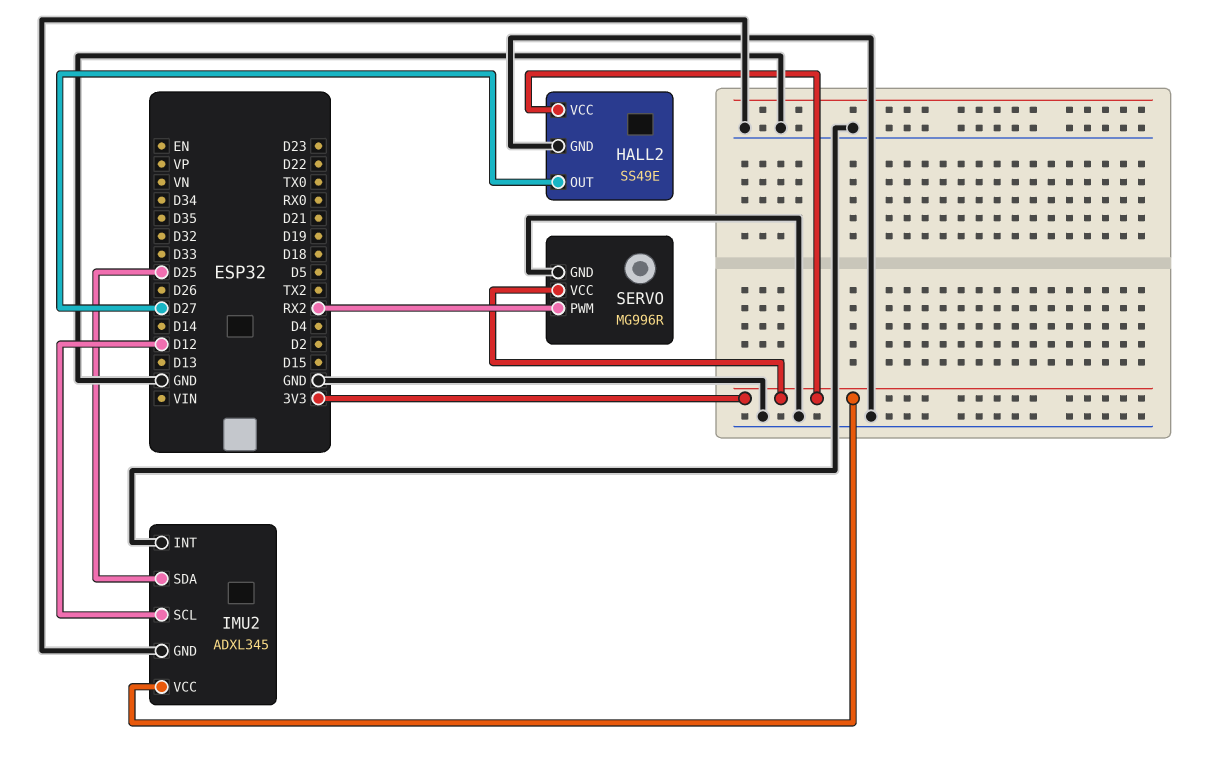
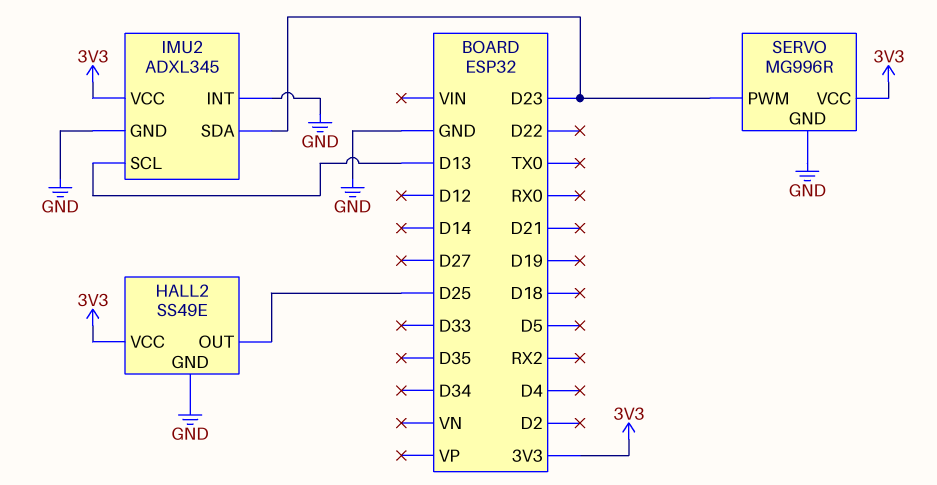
HALL2 pin OUT: D27 -> D25
IMU2 pin SCL: D12 -> D13
IMU2 pin SDA: D25 -> D23
SERVO pin PWM: RX2 -> D23

